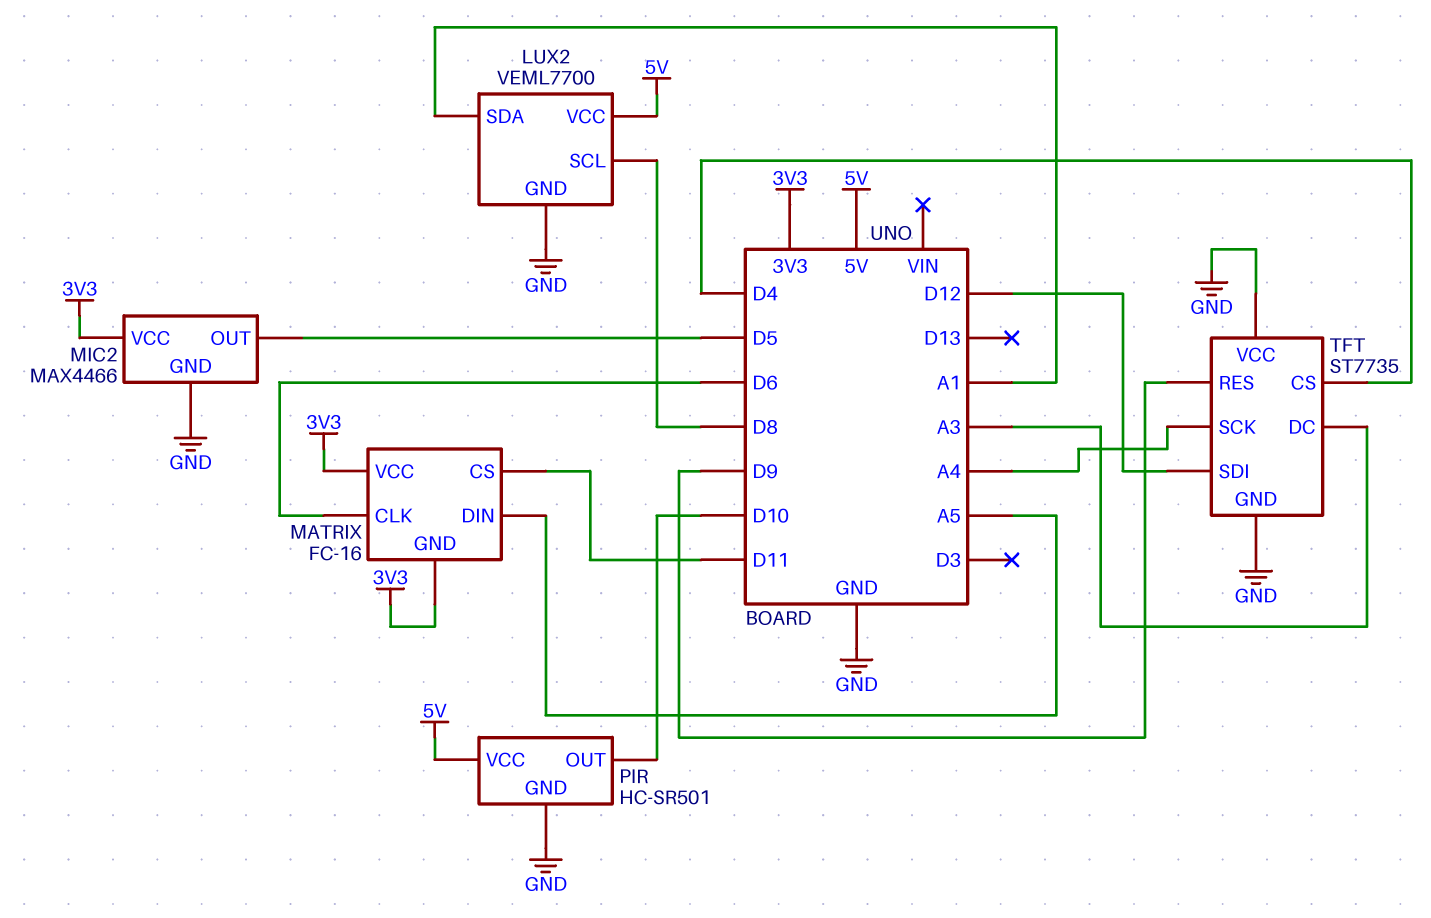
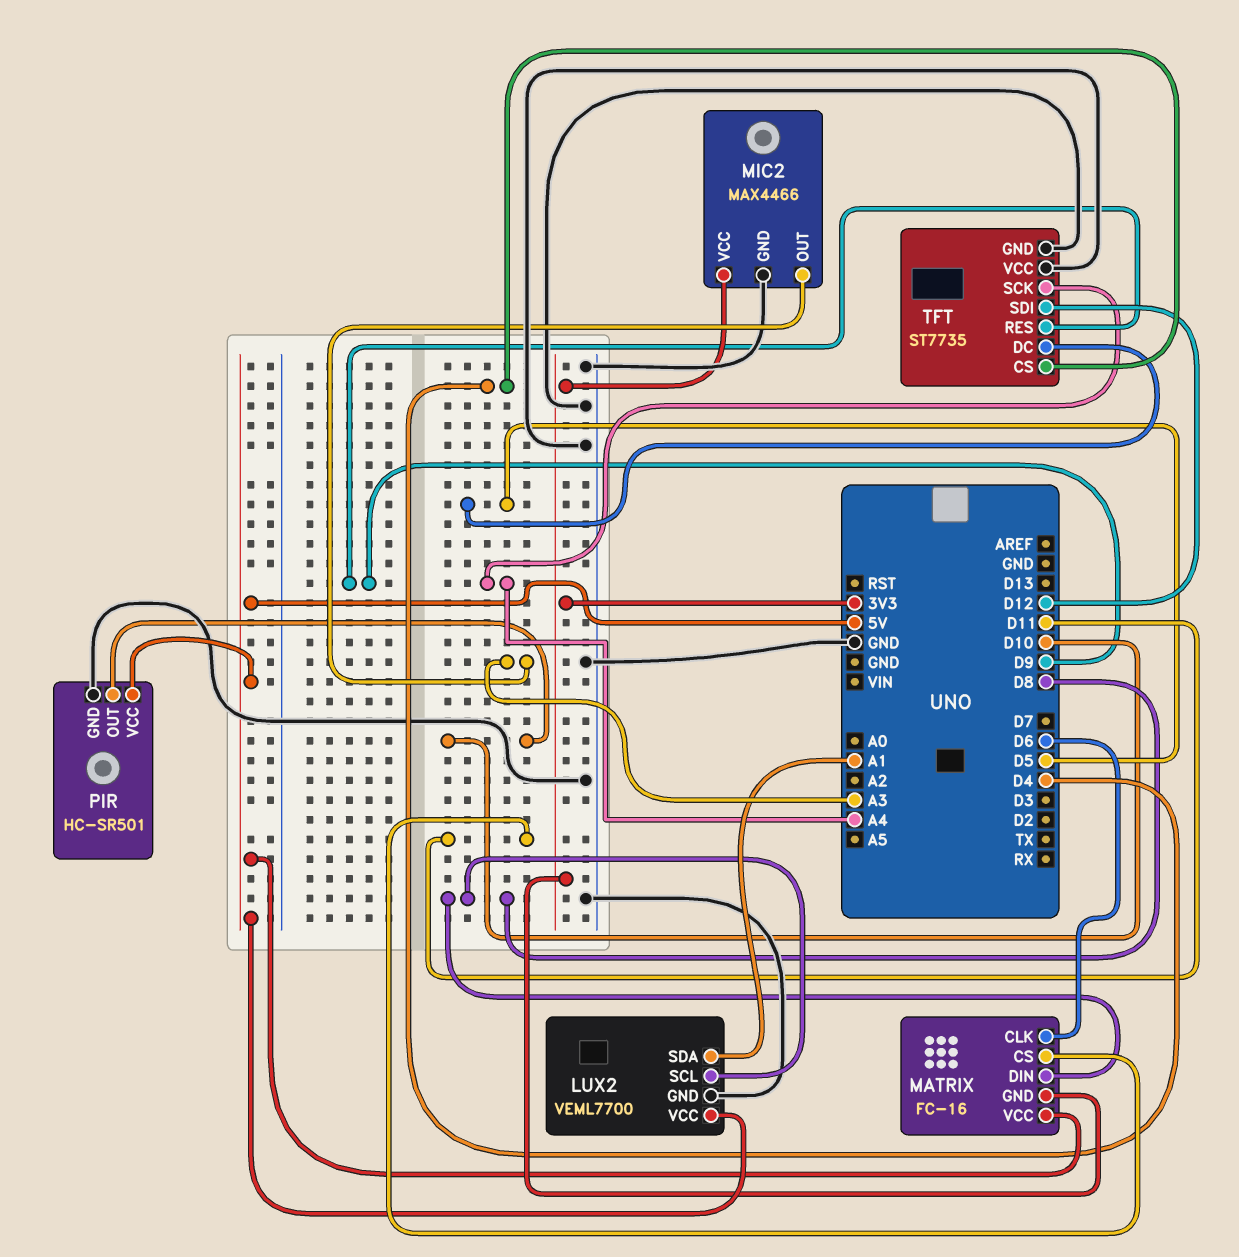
MATRIX pin DIN: A5 -> D8
MATRIX pin VCC: 3V3 -> 5V
MIC2 pin OUT: D5 -> A3
TFT pin DC: A3 -> D5

